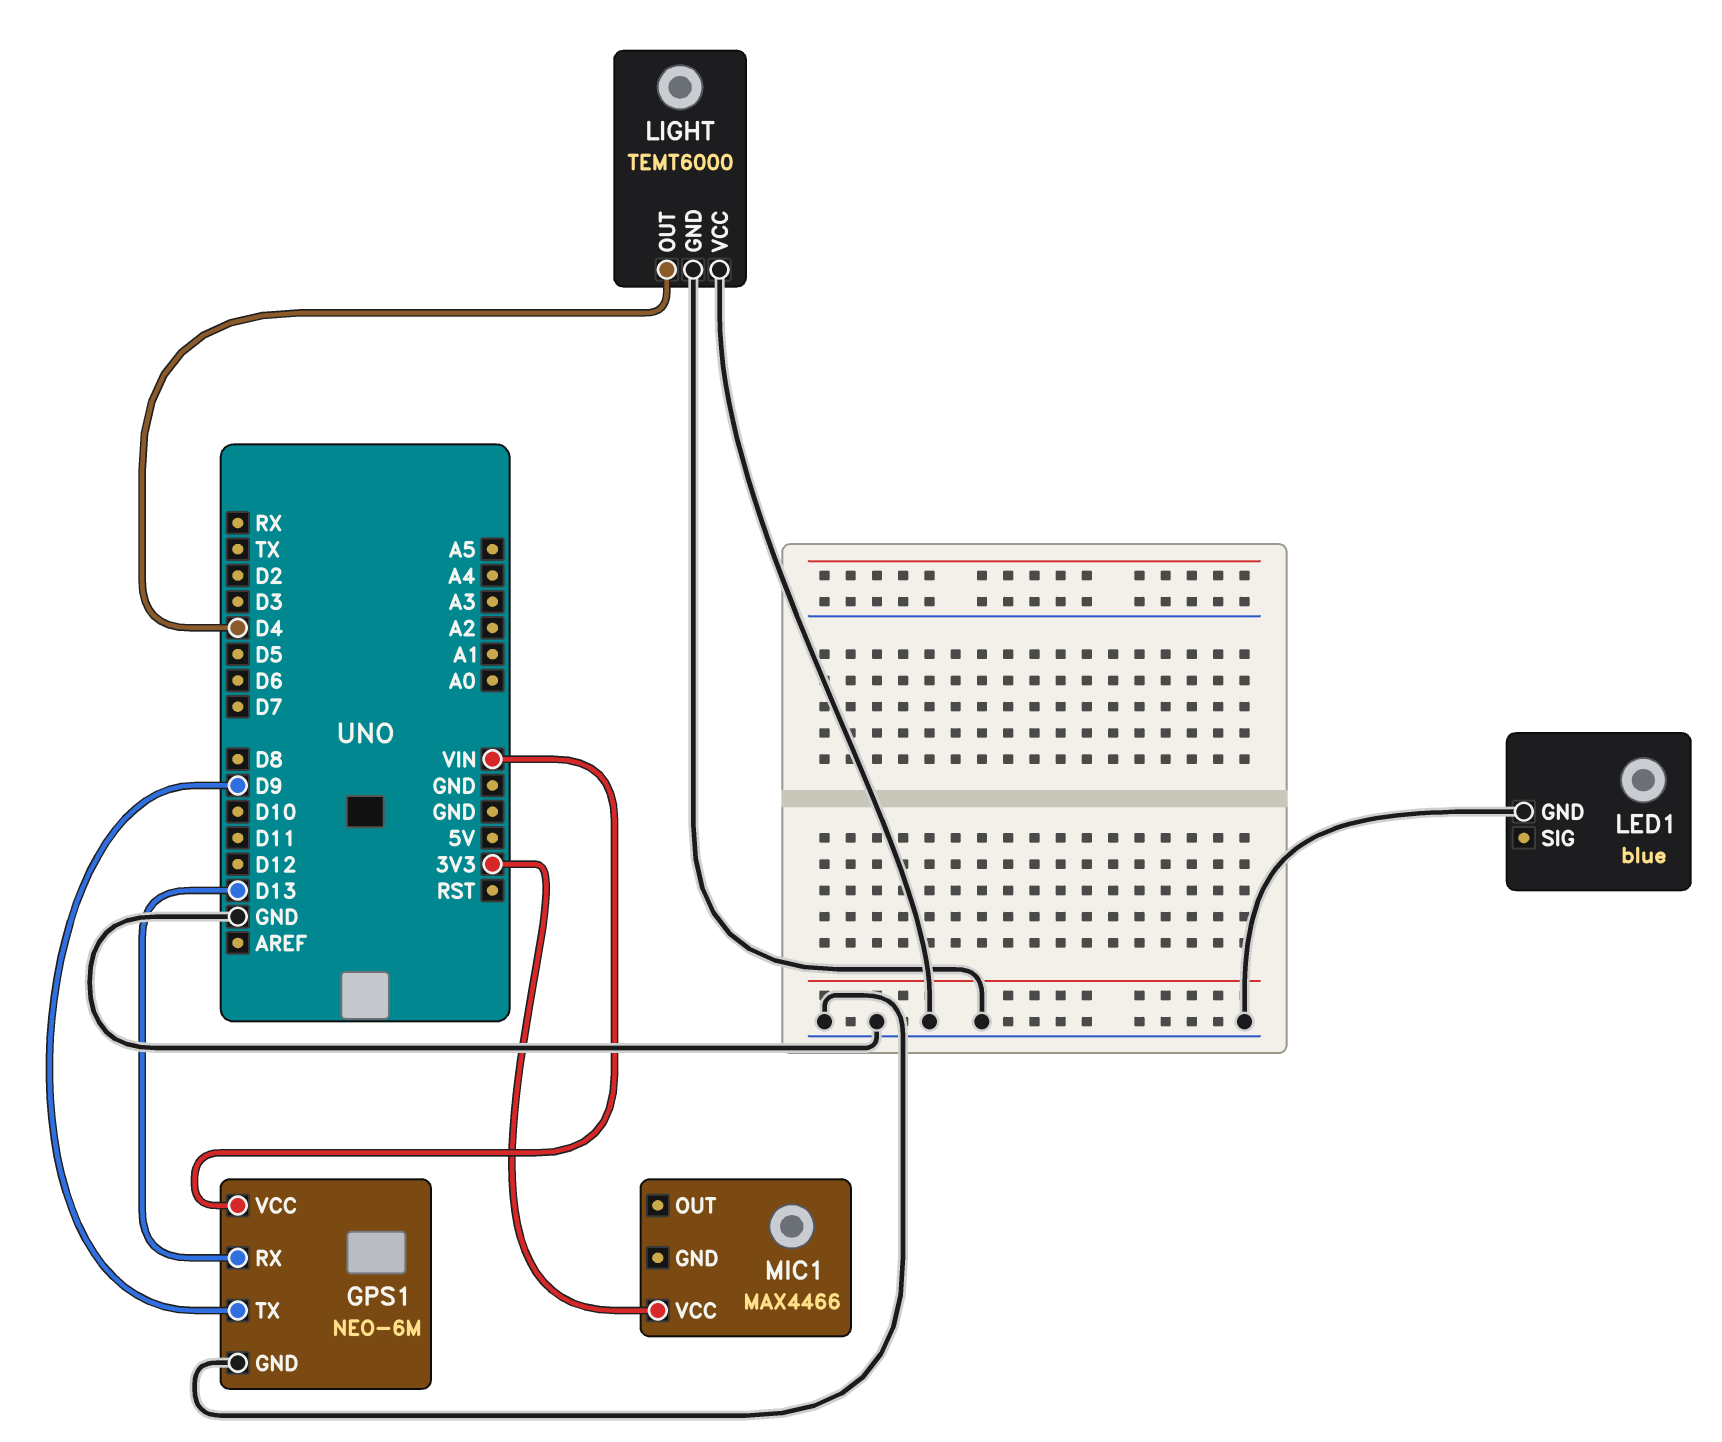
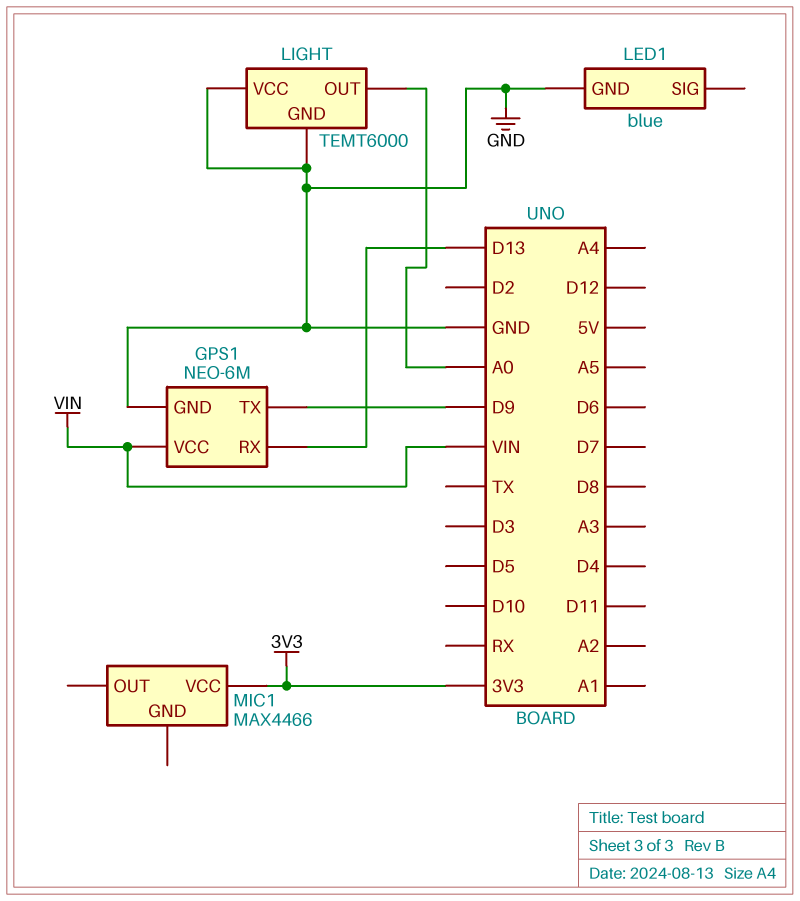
LIGHT pin OUT: D4 -> A0

